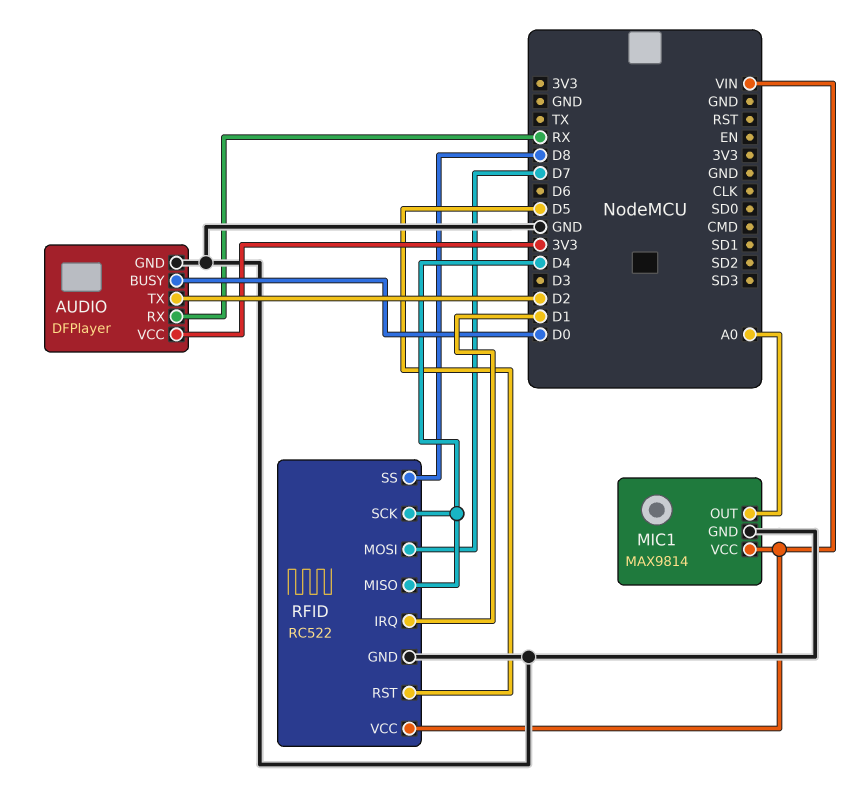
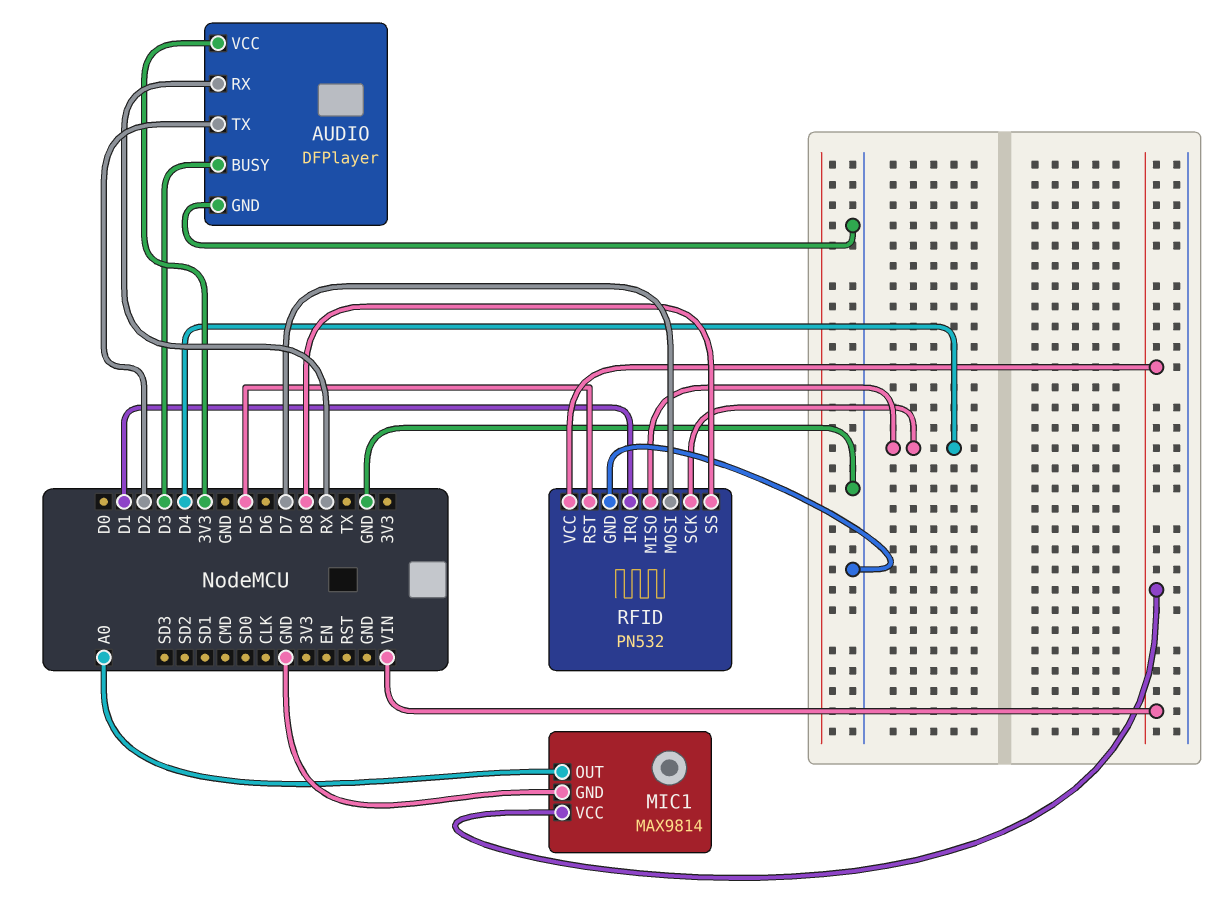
AUDIO pin BUSY: D0 -> D3
RFID: RC522 -> PN532

